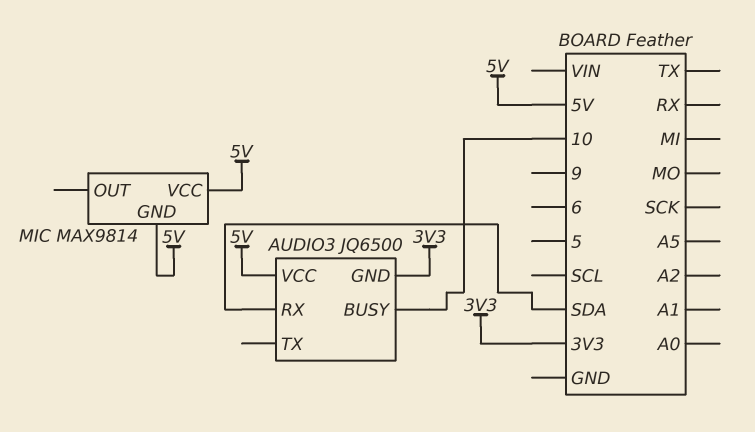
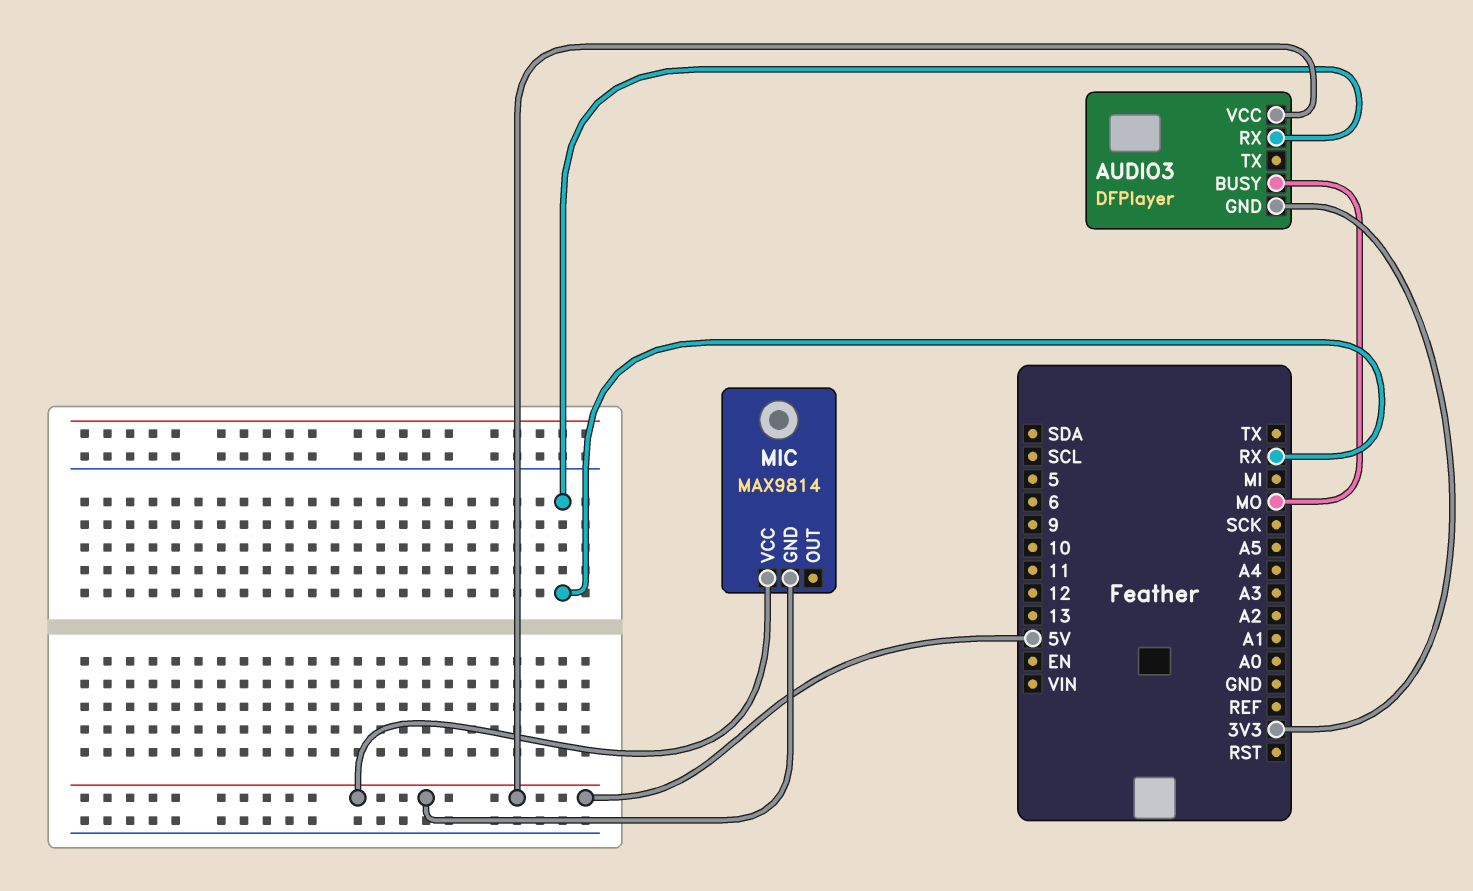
AUDIO3: JQ6500 -> DFPlayer
AUDIO3 pin BUSY: 10 -> MO
AUDIO3 pin RX: SDA -> RX

